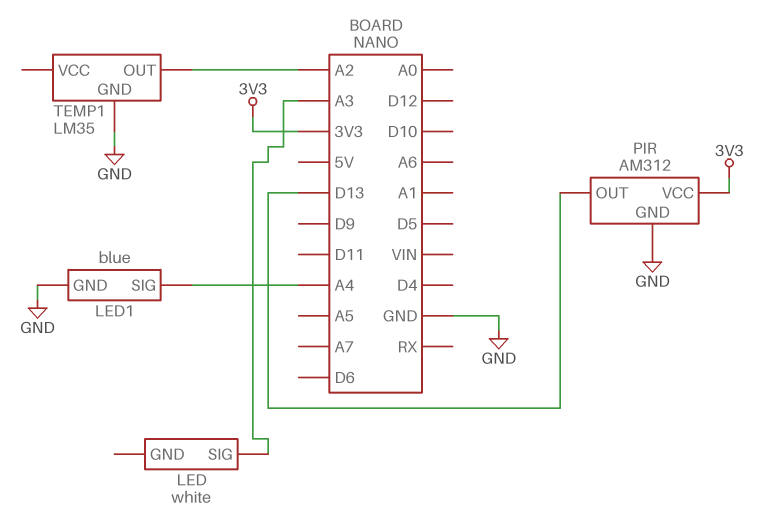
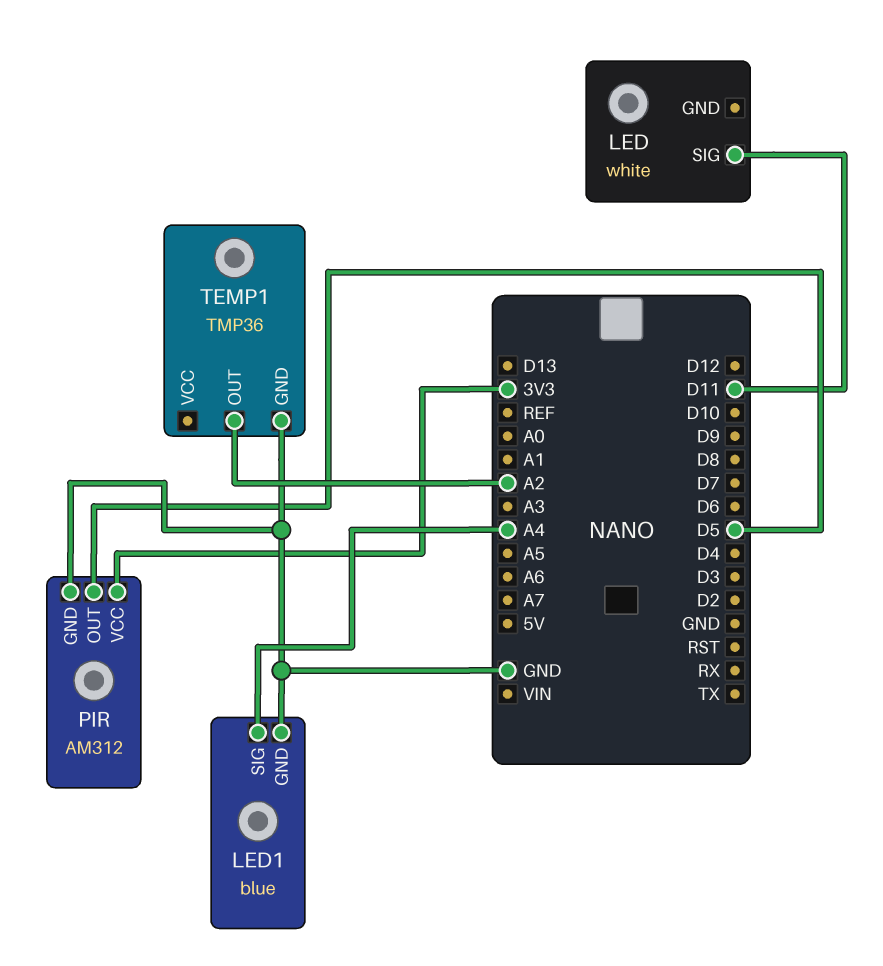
LED pin SIG: A3 -> D11
PIR pin OUT: D13 -> D5
TEMP1: LM35 -> TMP36

